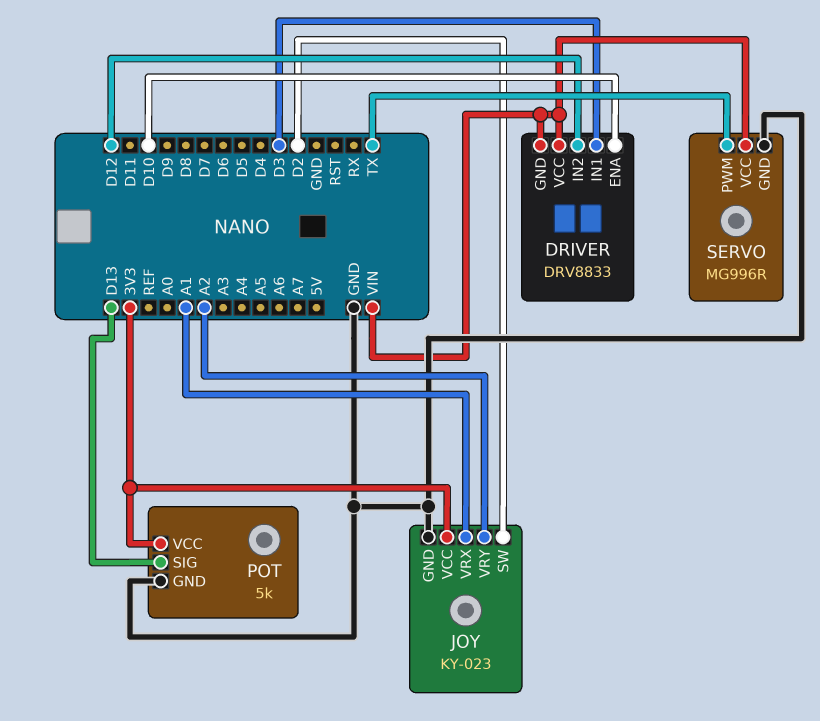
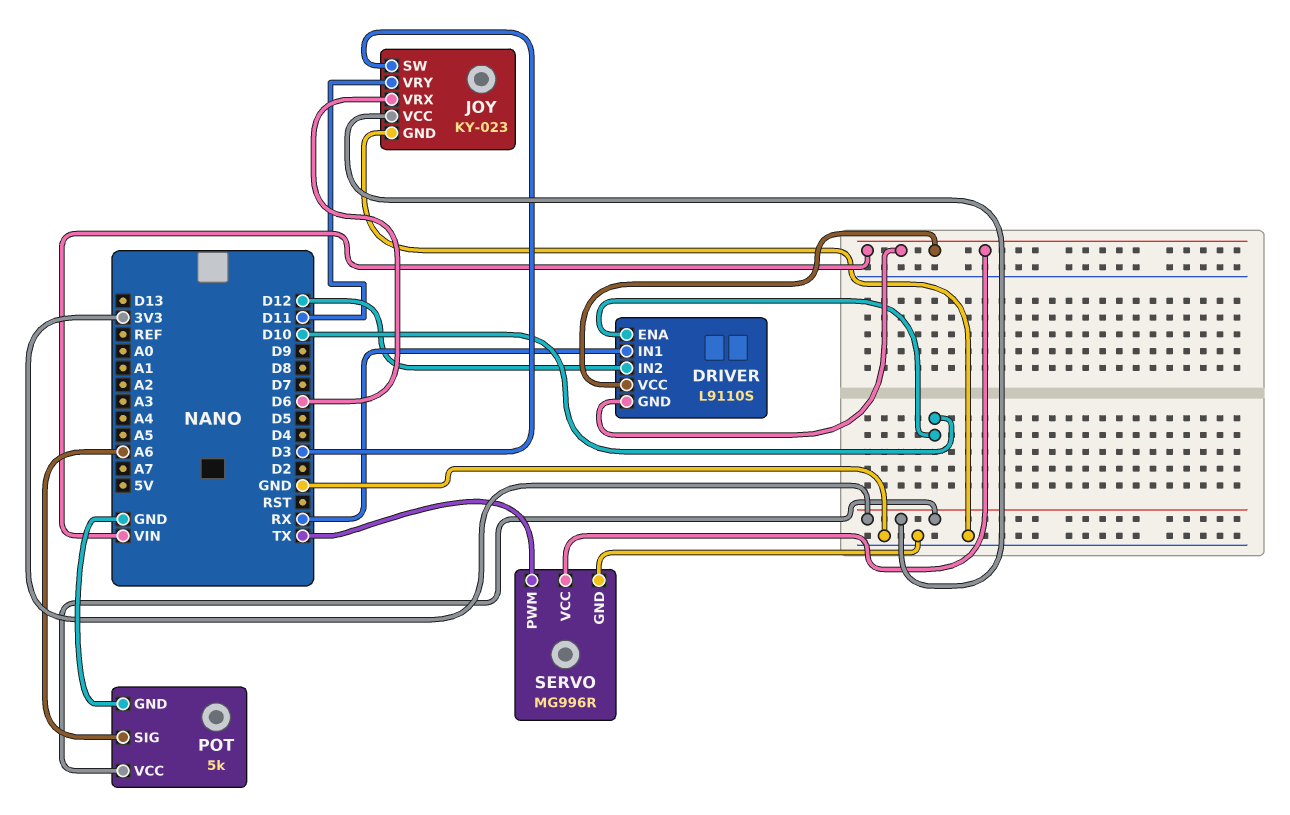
DRIVER: DRV8833 -> L9110S
DRIVER pin IN1: D3 -> RX
JOY pin SW: D2 -> D3
JOY pin VRX: A1 -> D6
JOY pin VRY: A2 -> D11
POT pin SIG: D13 -> A6

